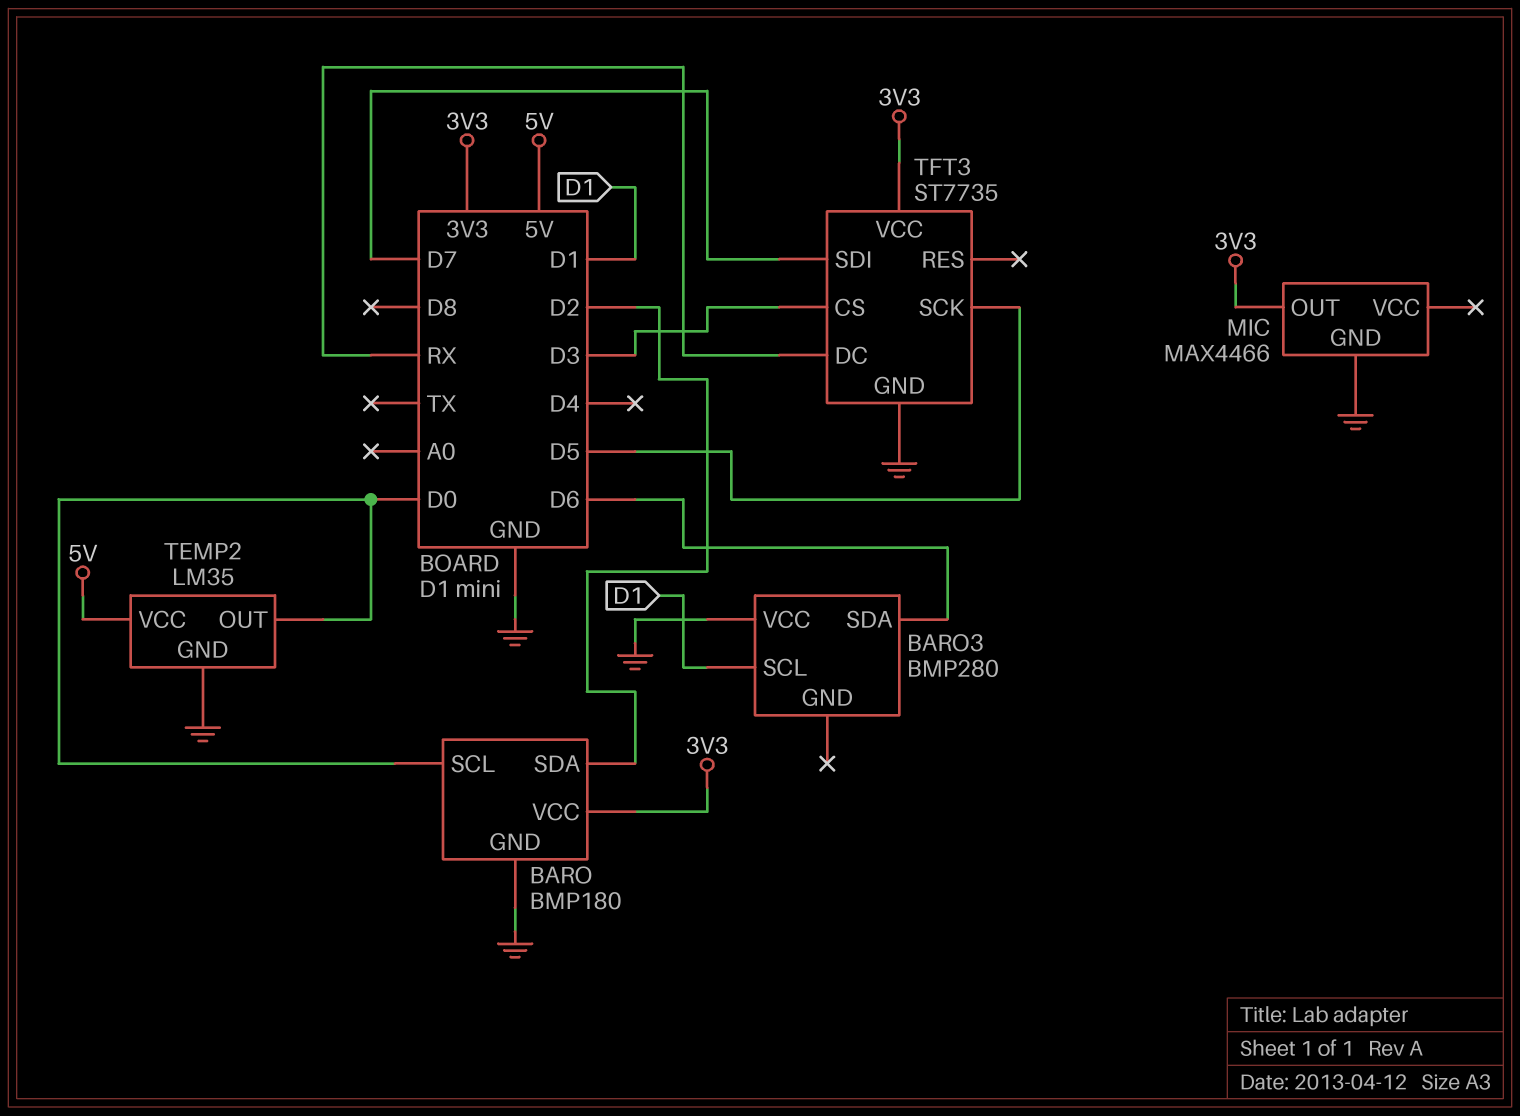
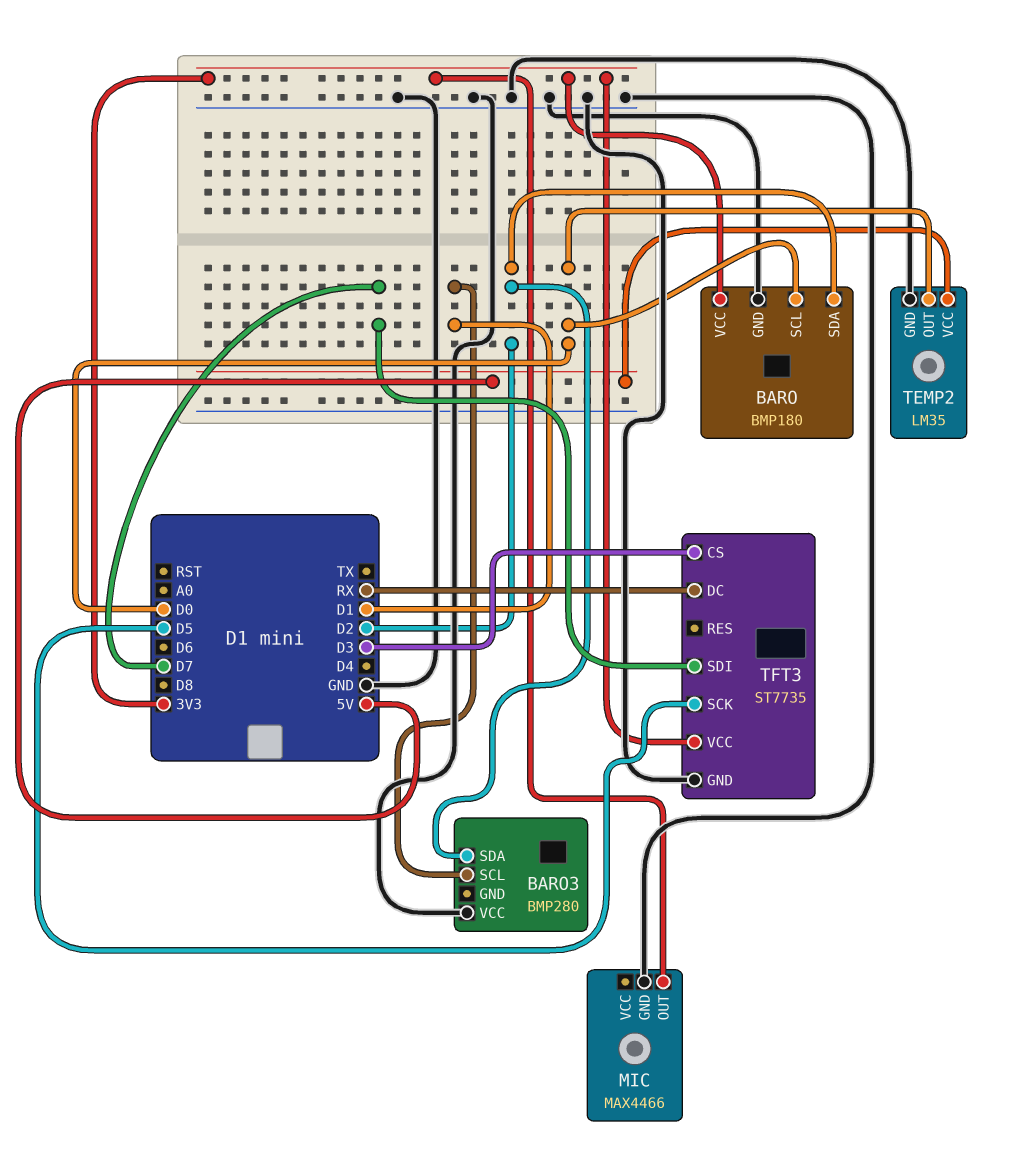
BARO3 pin SDA: D6 -> D2

